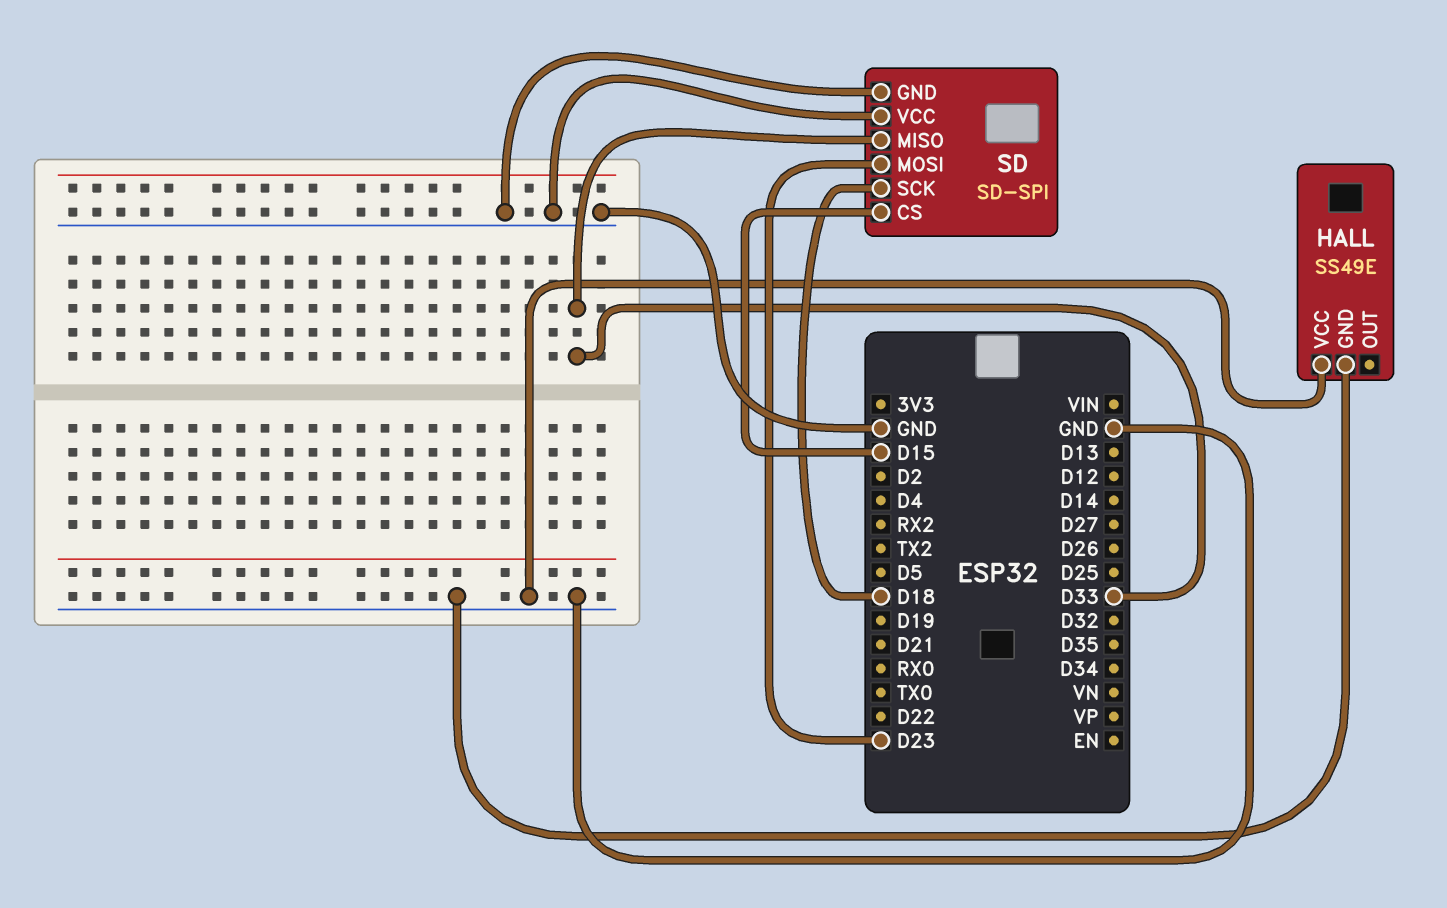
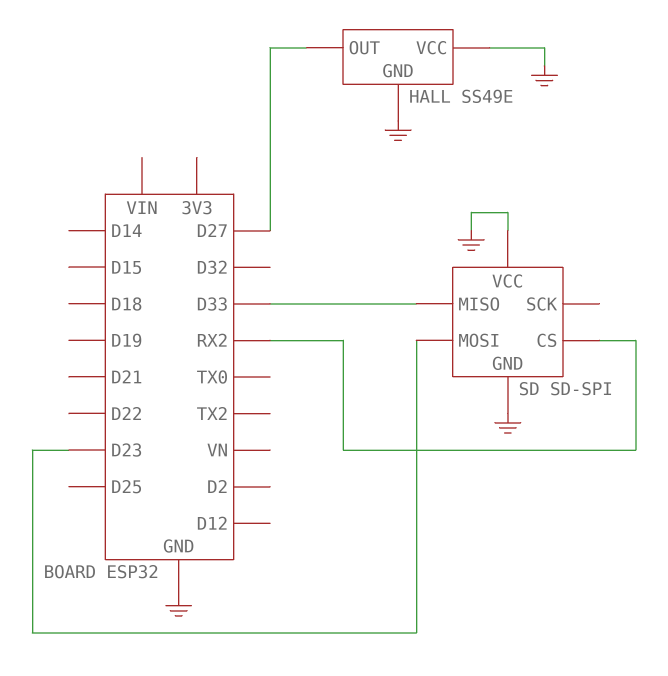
HALL pin OUT: none -> D27
SD pin CS: D15 -> RX2
SD pin SCK: D18 -> none

